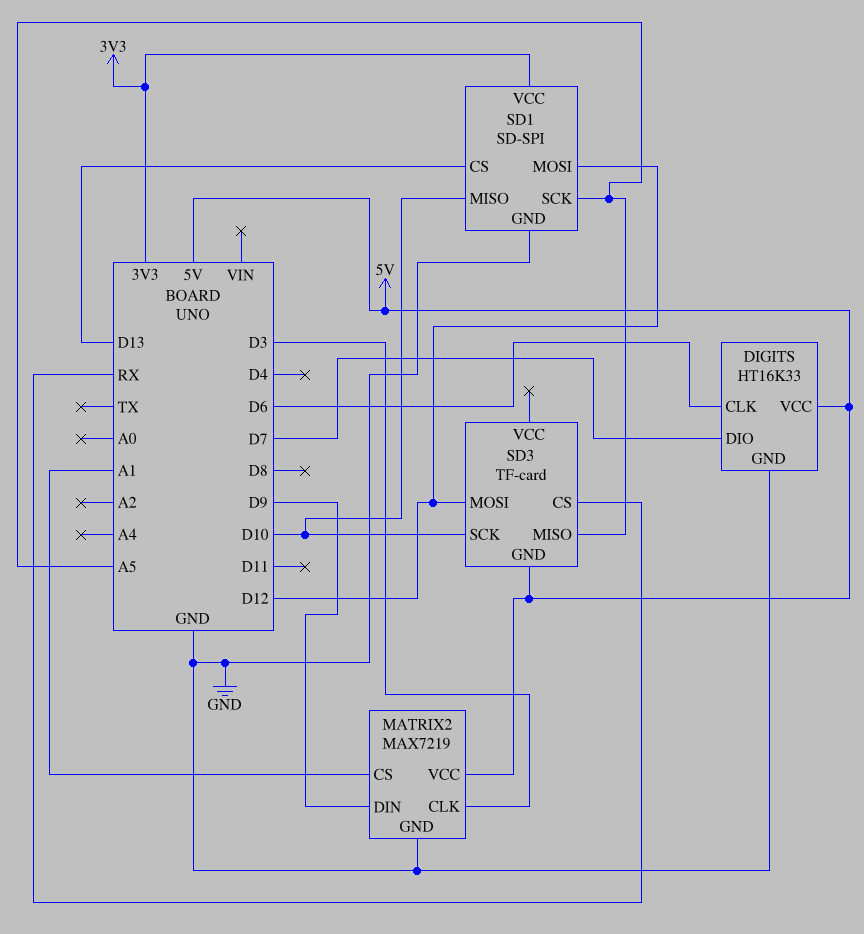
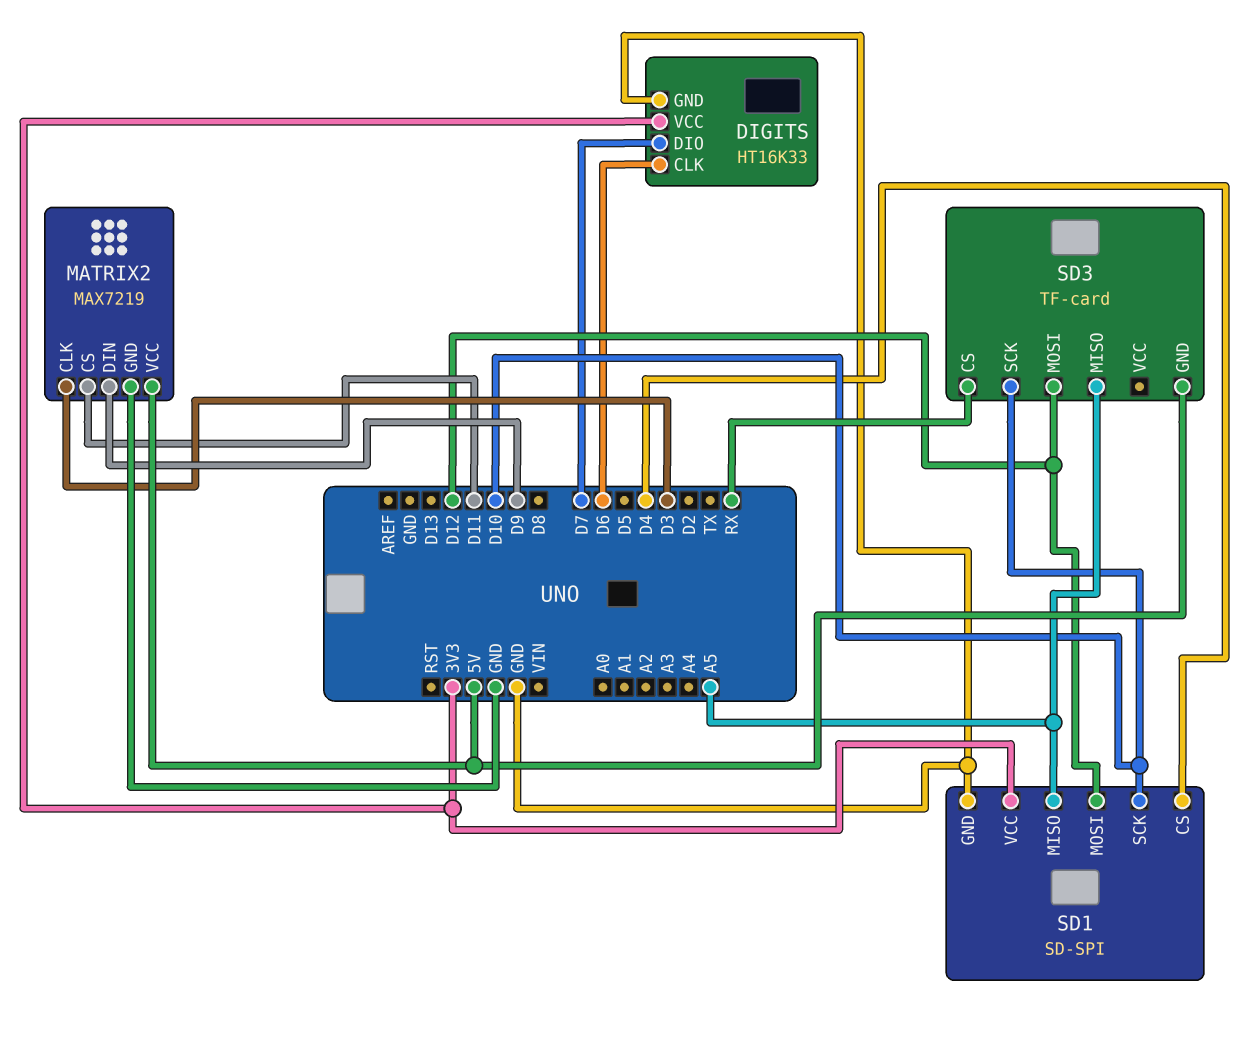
DIGITS pin VCC: 5V -> 3V3
MATRIX2 pin CS: A1 -> D11
SD1 pin CS: D13 -> D4
SD1 pin MISO: D10 -> A5
SD1 pin SCK: A5 -> D10

